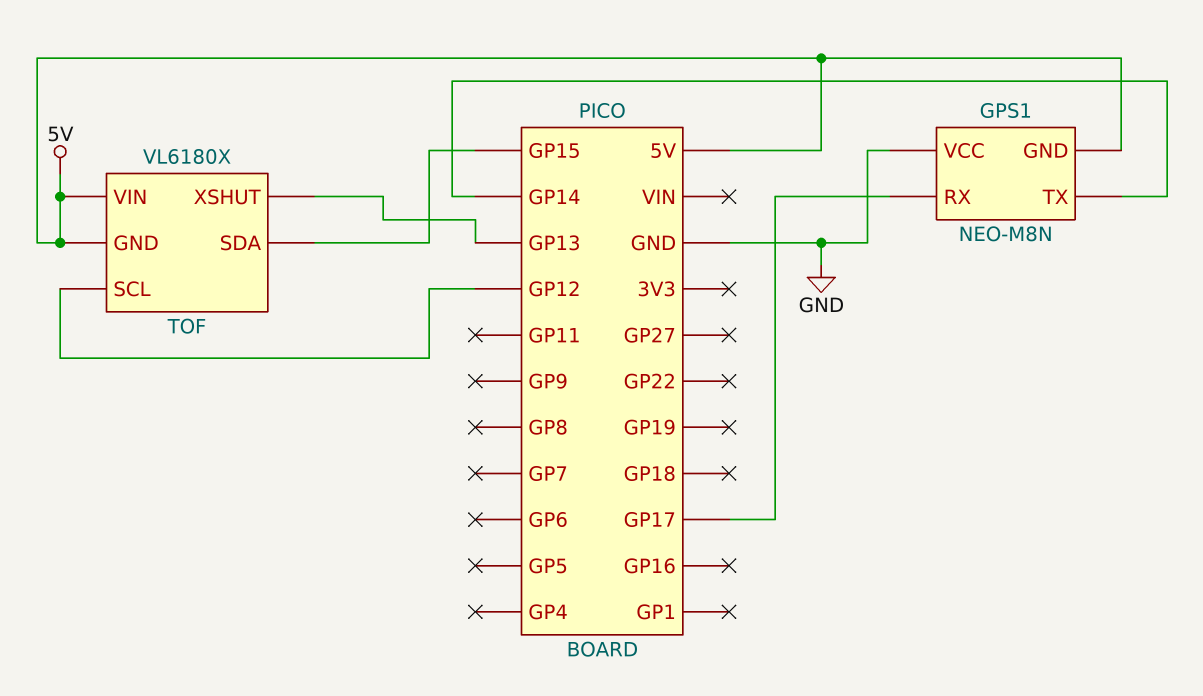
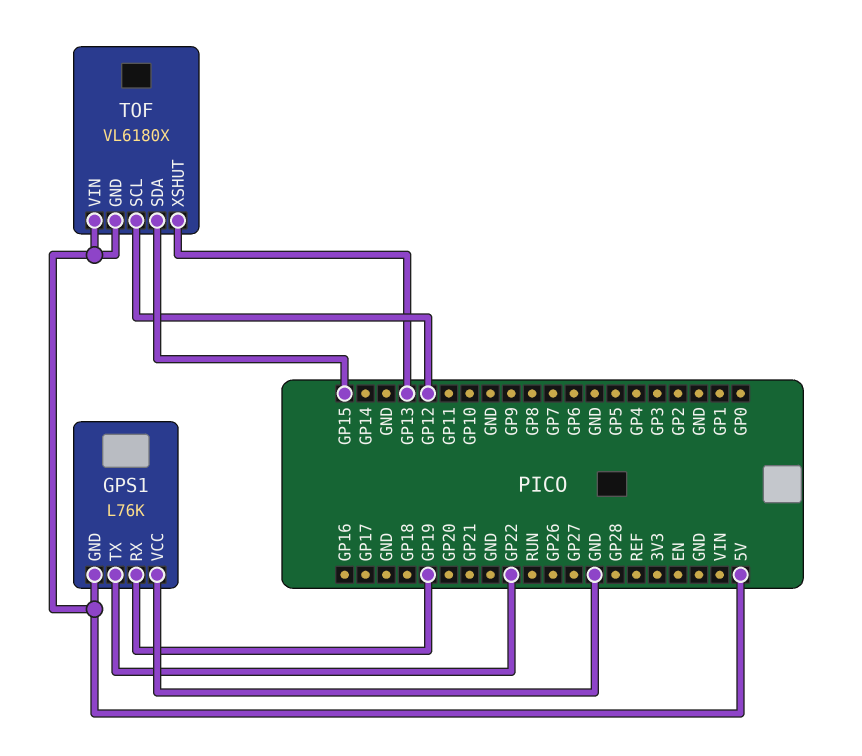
GPS1: NEO-M8N -> L76K
GPS1 pin RX: GP17 -> GP19
GPS1 pin TX: GP14 -> GP22

